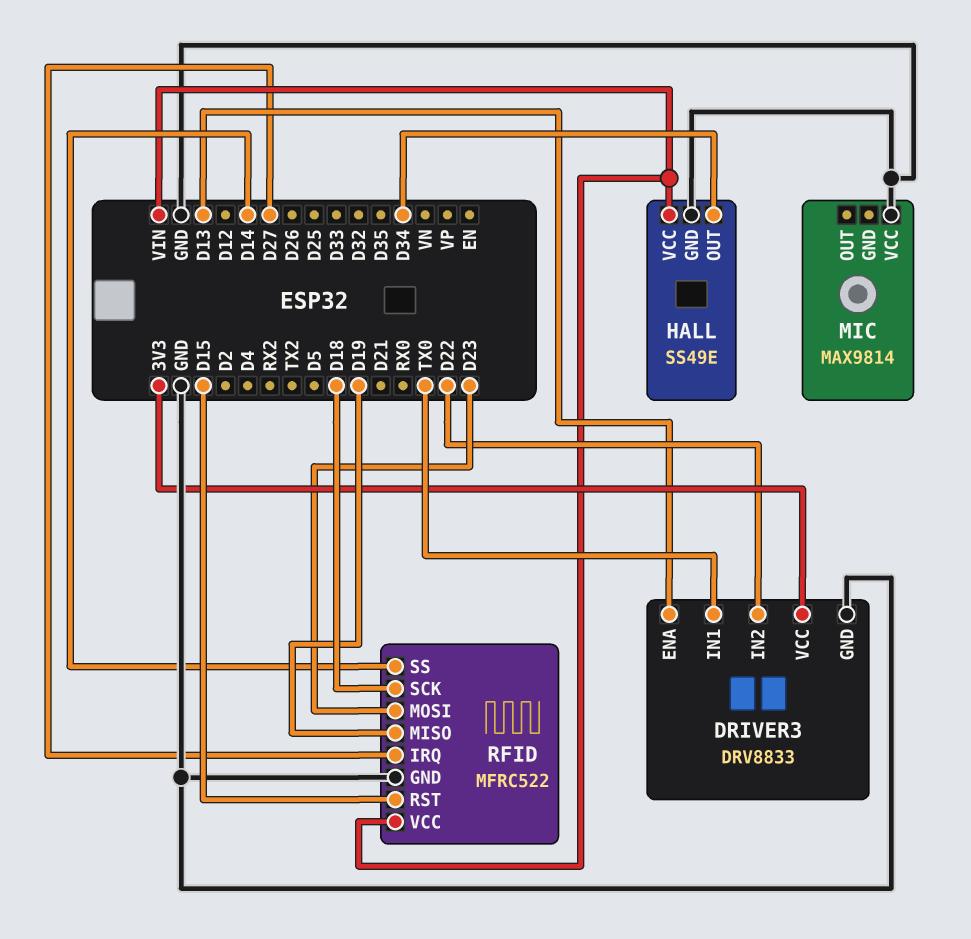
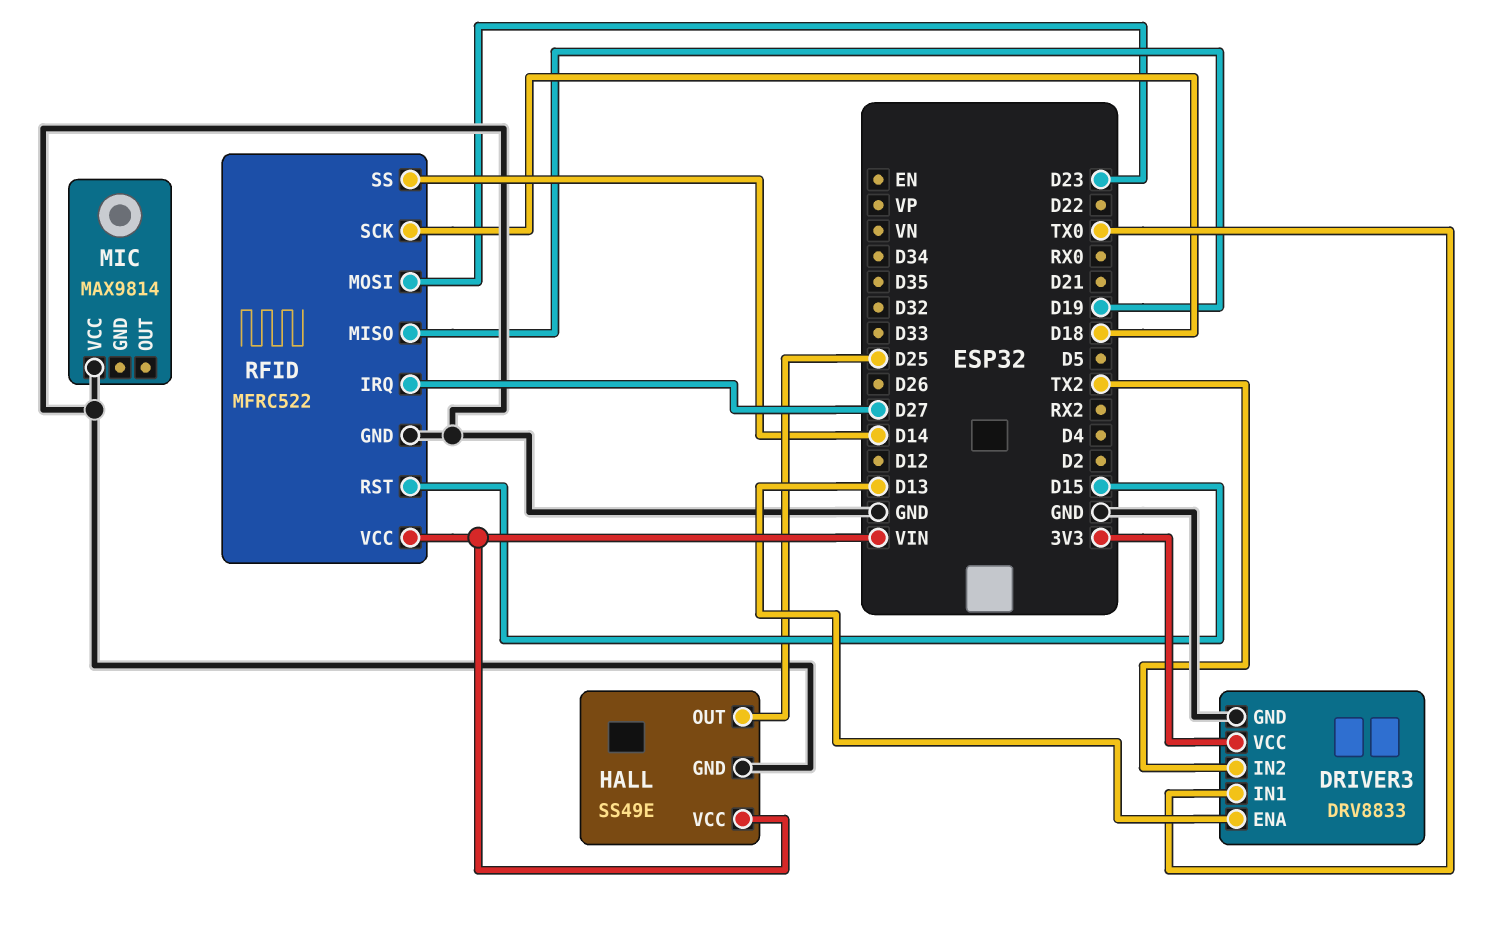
DRIVER3 pin IN2: D22 -> TX2
HALL pin OUT: D34 -> D25

